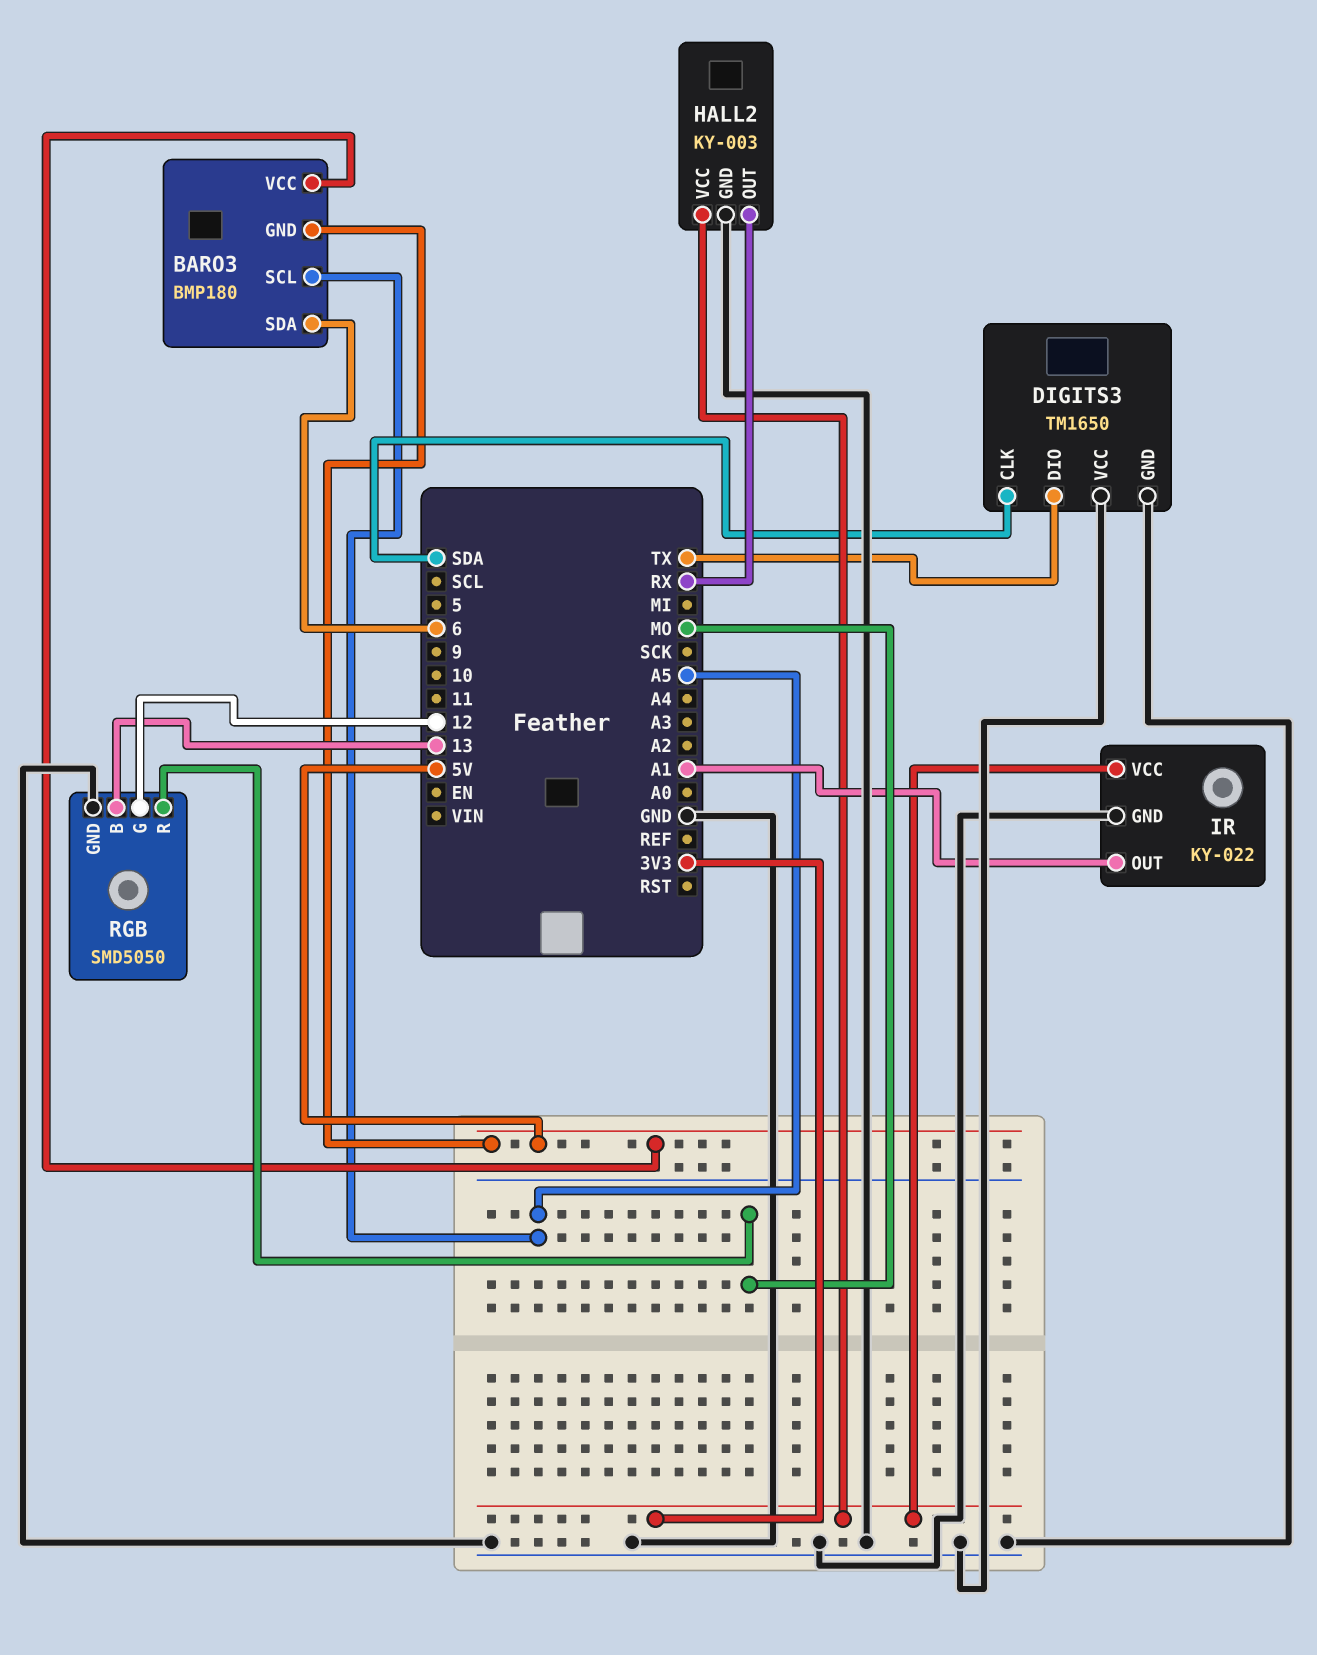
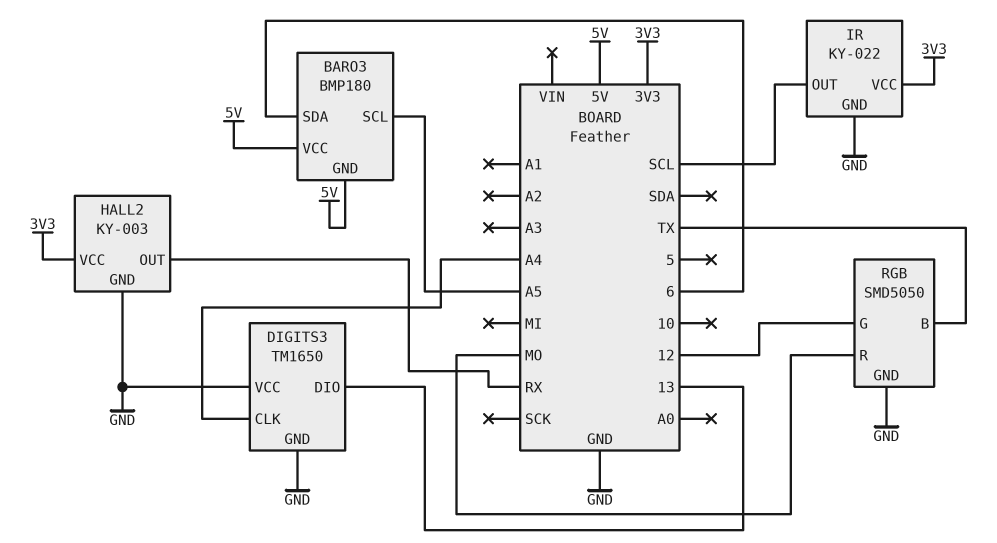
DIGITS3 pin CLK: SDA -> A4
DIGITS3 pin DIO: TX -> 13
IR pin OUT: A1 -> SCL
RGB pin B: 13 -> TX

